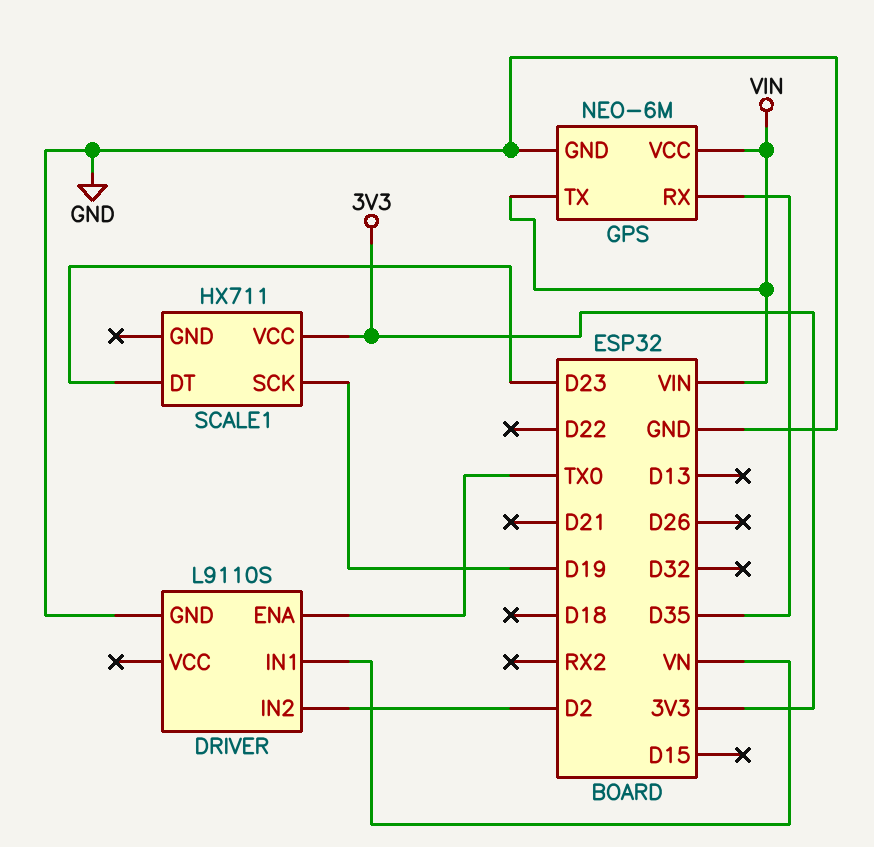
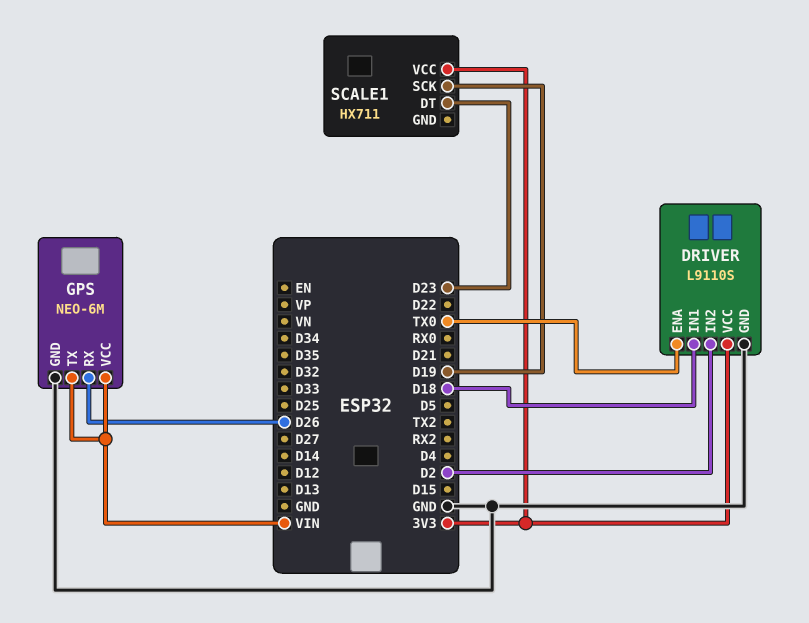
DRIVER pin IN1: VN -> D18
DRIVER pin VCC: none -> 3V3
GPS pin RX: D35 -> D26

